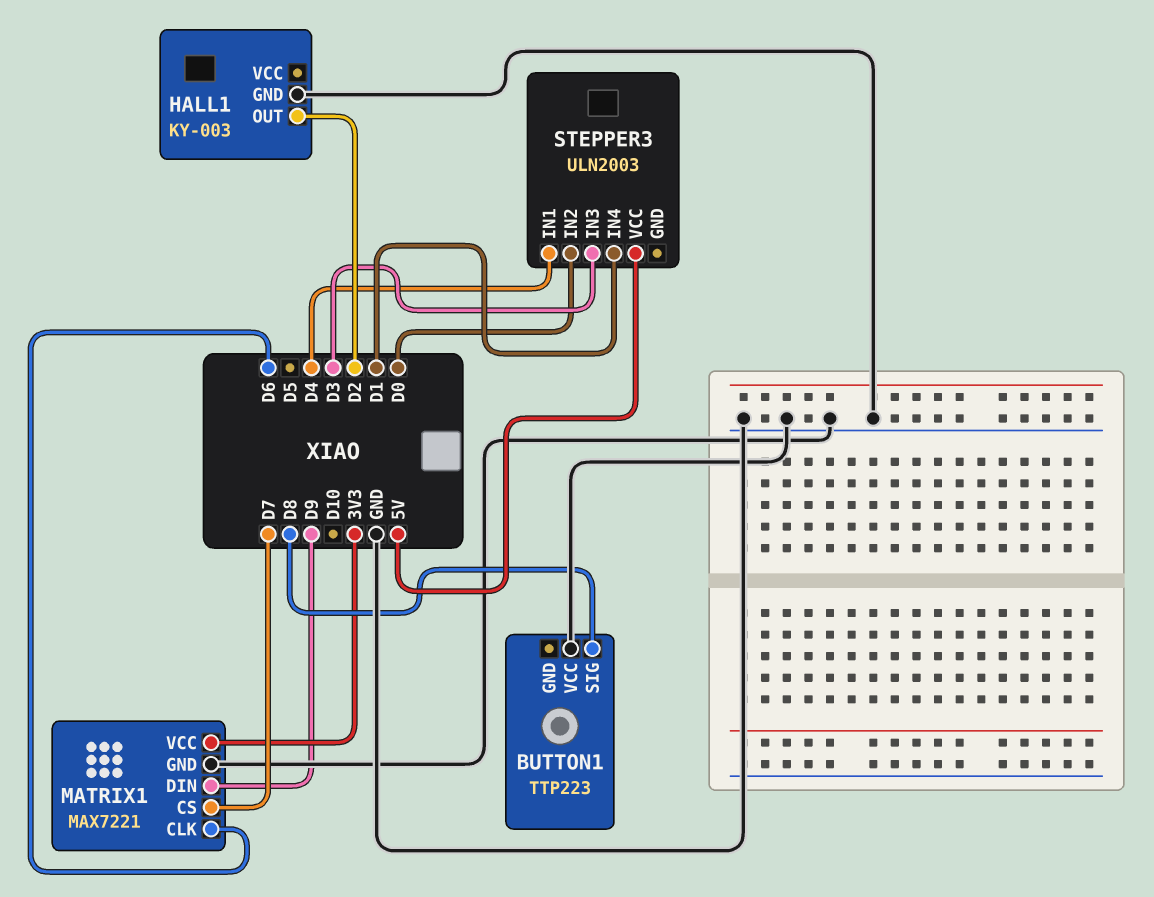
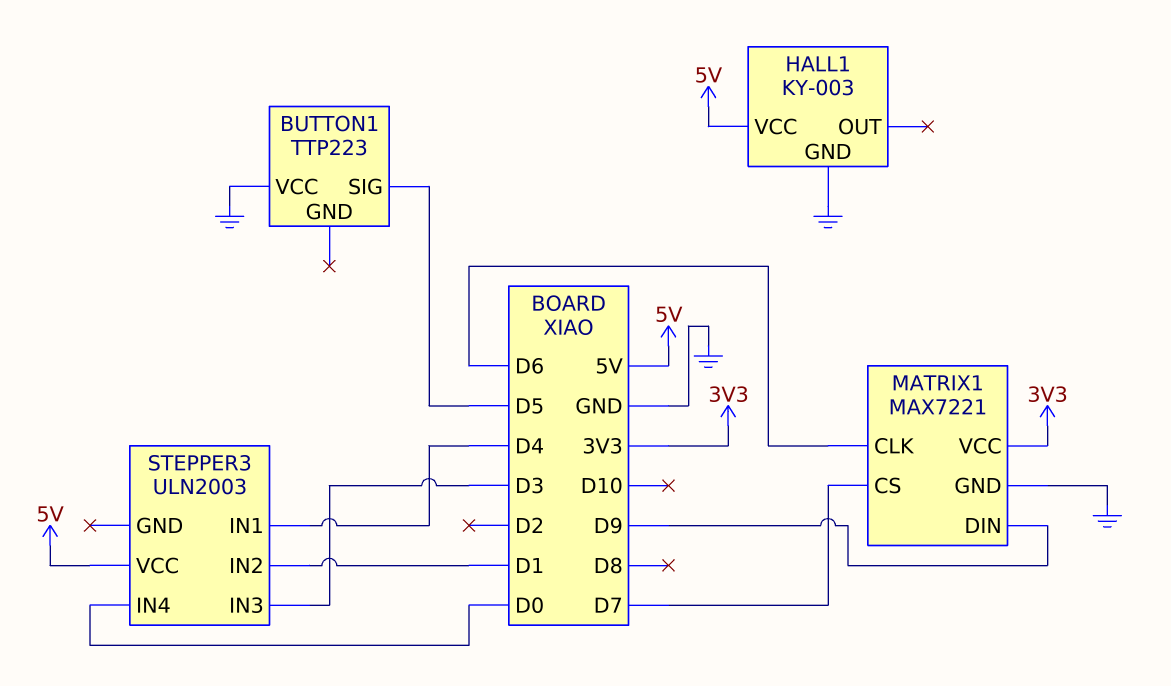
BUTTON1 pin SIG: D8 -> D5
HALL1 pin OUT: D2 -> none
HALL1 pin VCC: none -> 5V
STEPPER3 pin IN2: D0 -> D1
STEPPER3 pin IN4: D1 -> D0

